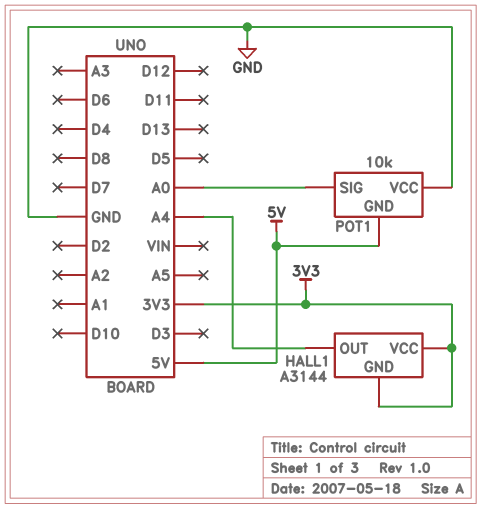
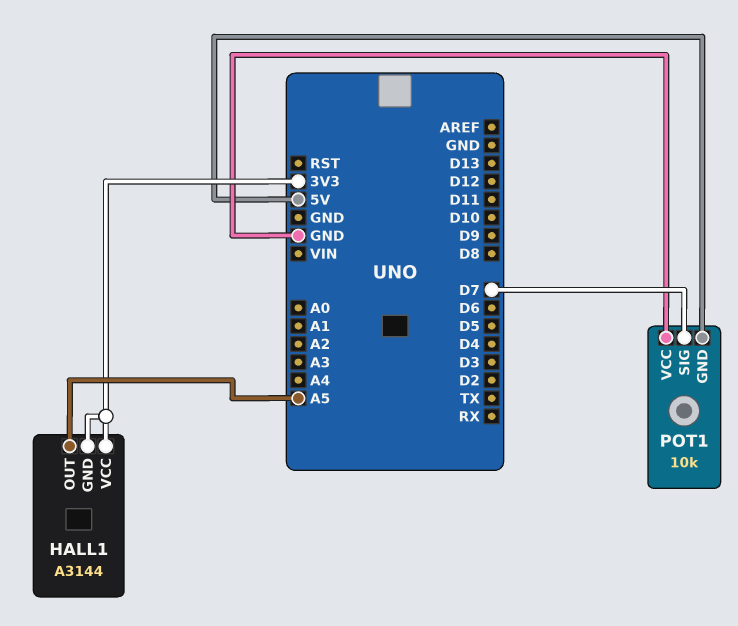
HALL1 pin OUT: A4 -> A5
POT1 pin SIG: A0 -> D7

